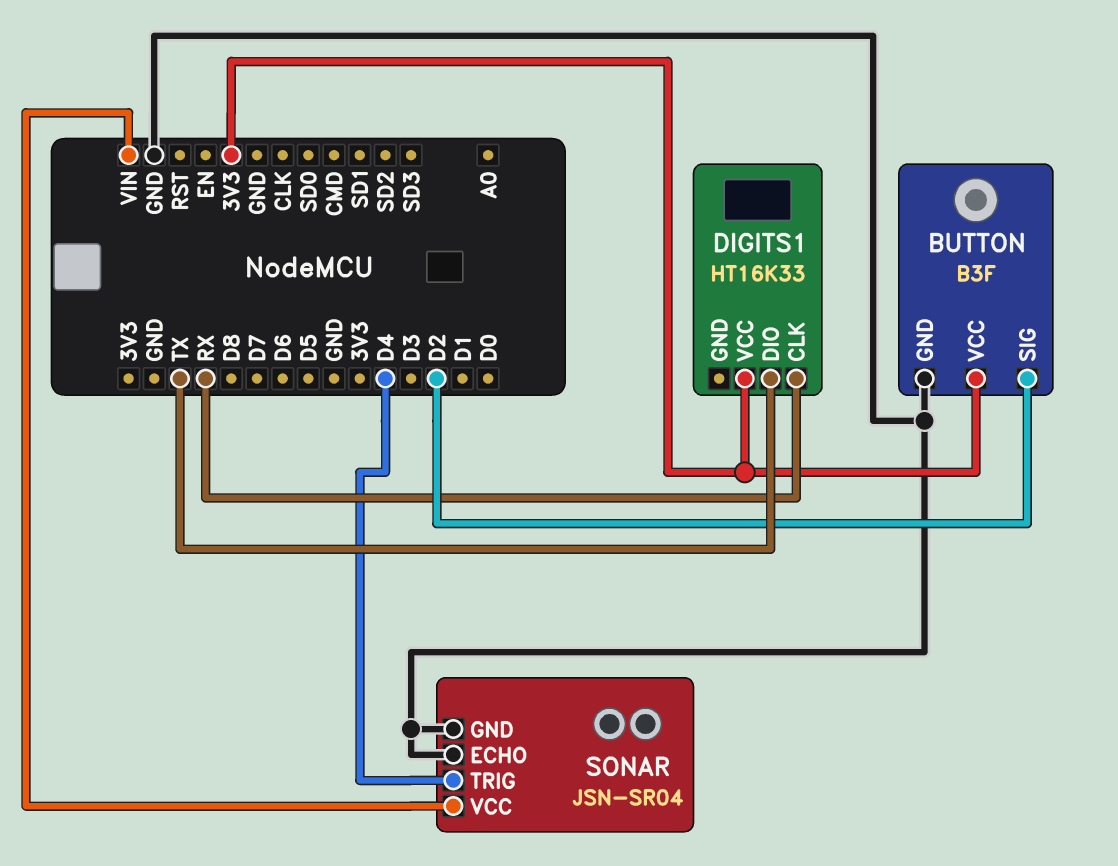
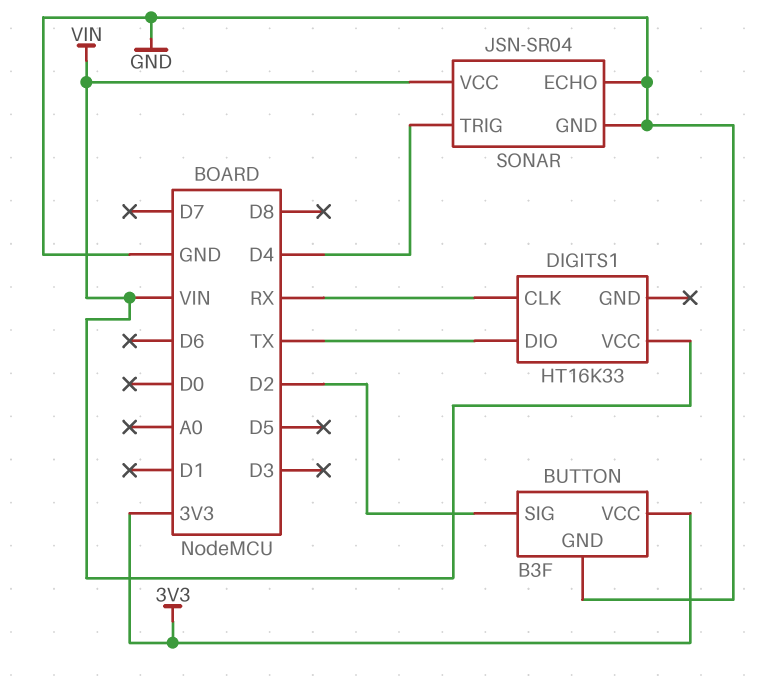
DIGITS1 pin VCC: 3V3 -> VIN

